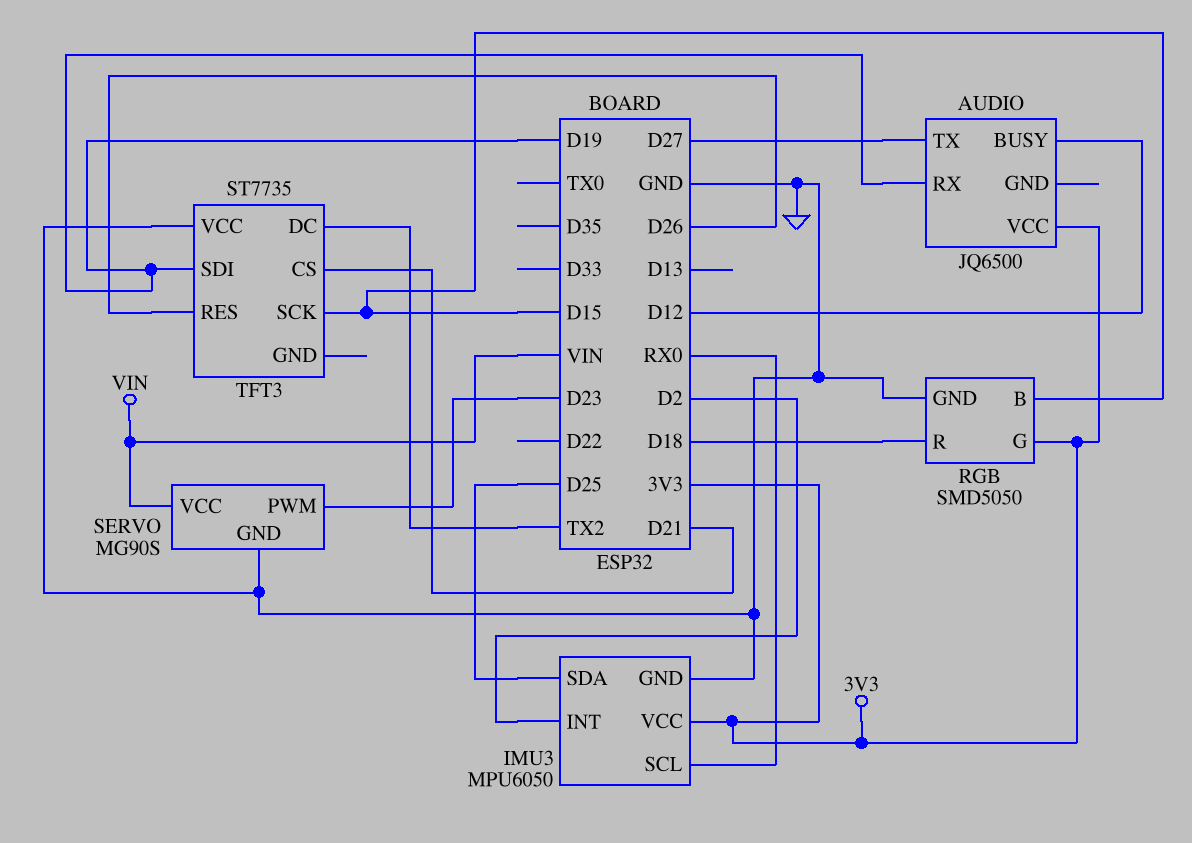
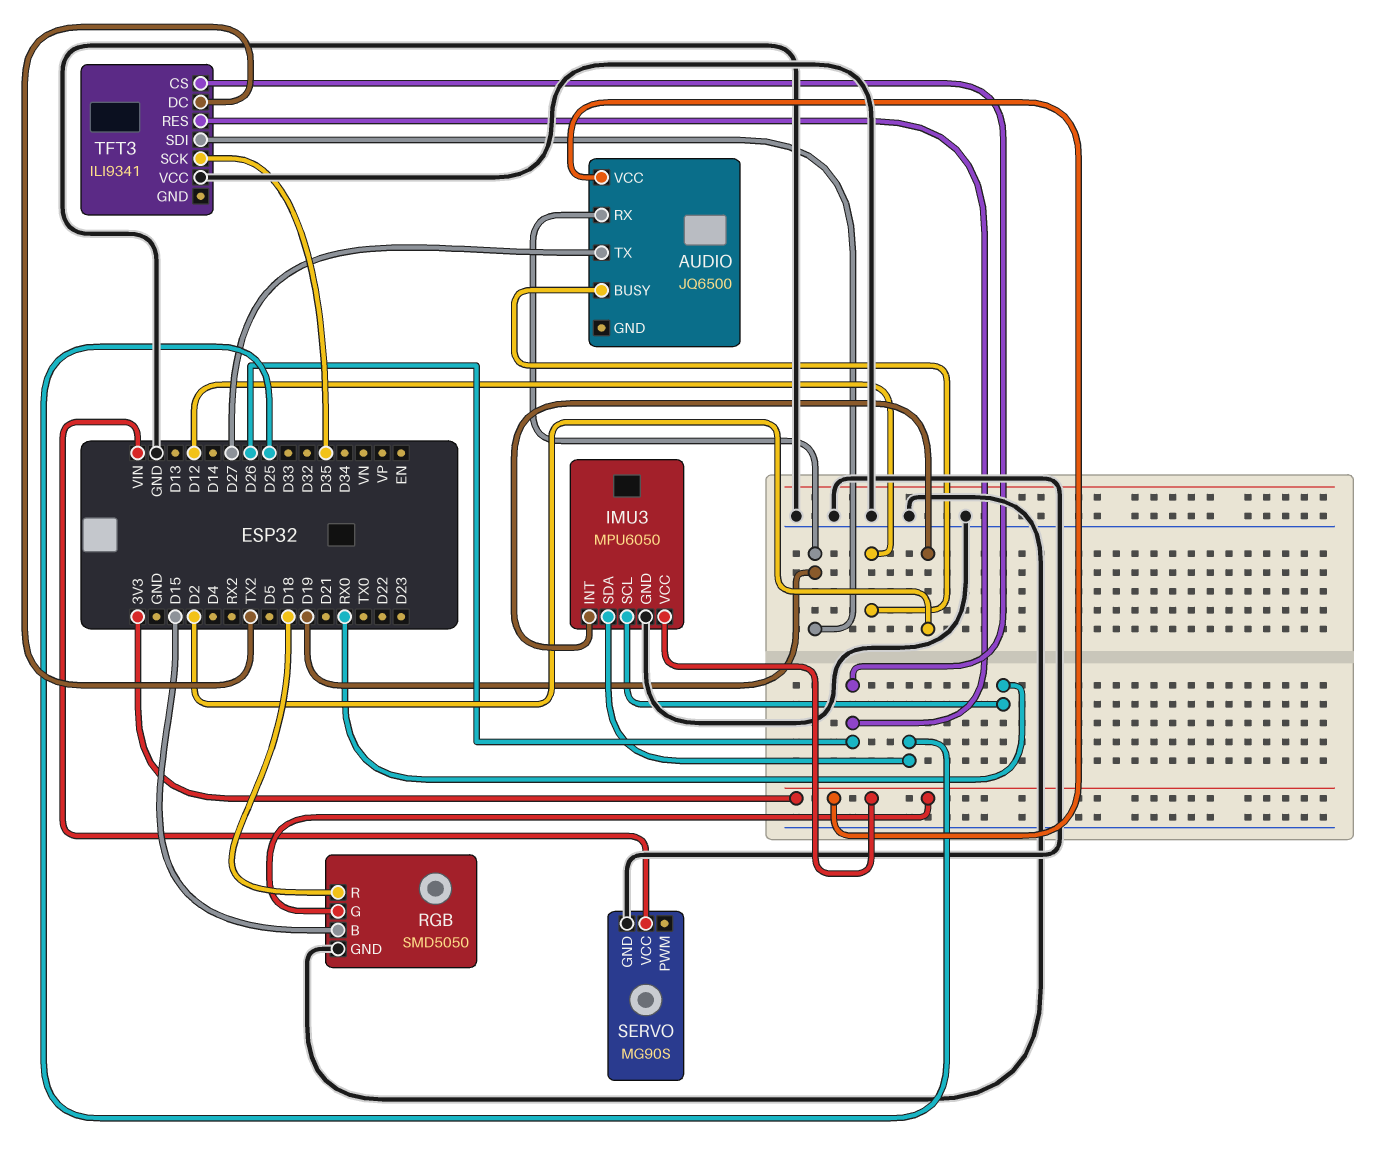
SERVO pin PWM: D23 -> none
TFT3: ST7735 -> ILI9341
TFT3 pin CS: D21 -> D26
TFT3 pin SCK: D15 -> D35

